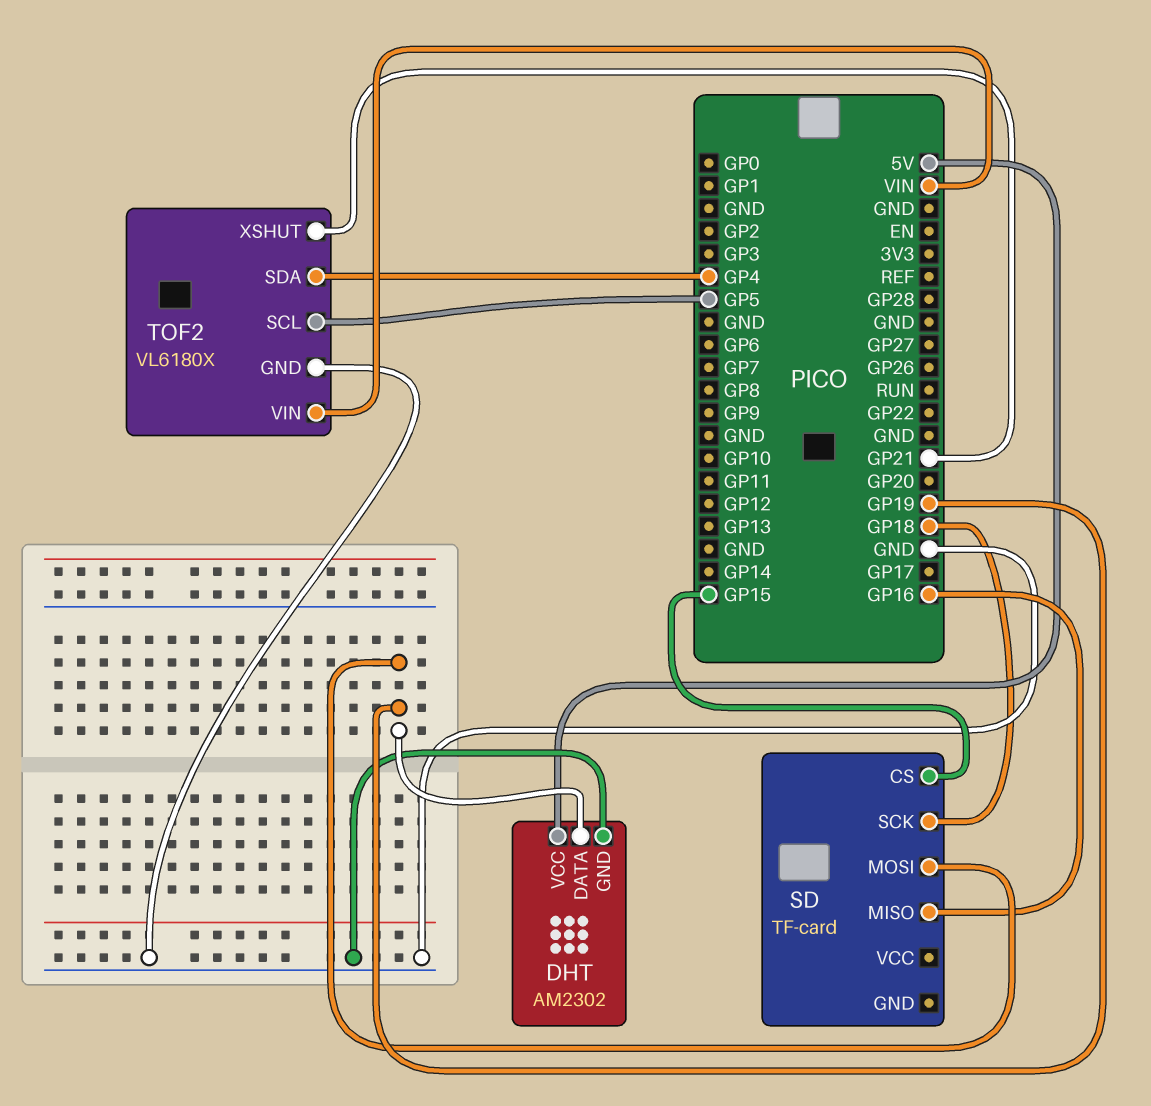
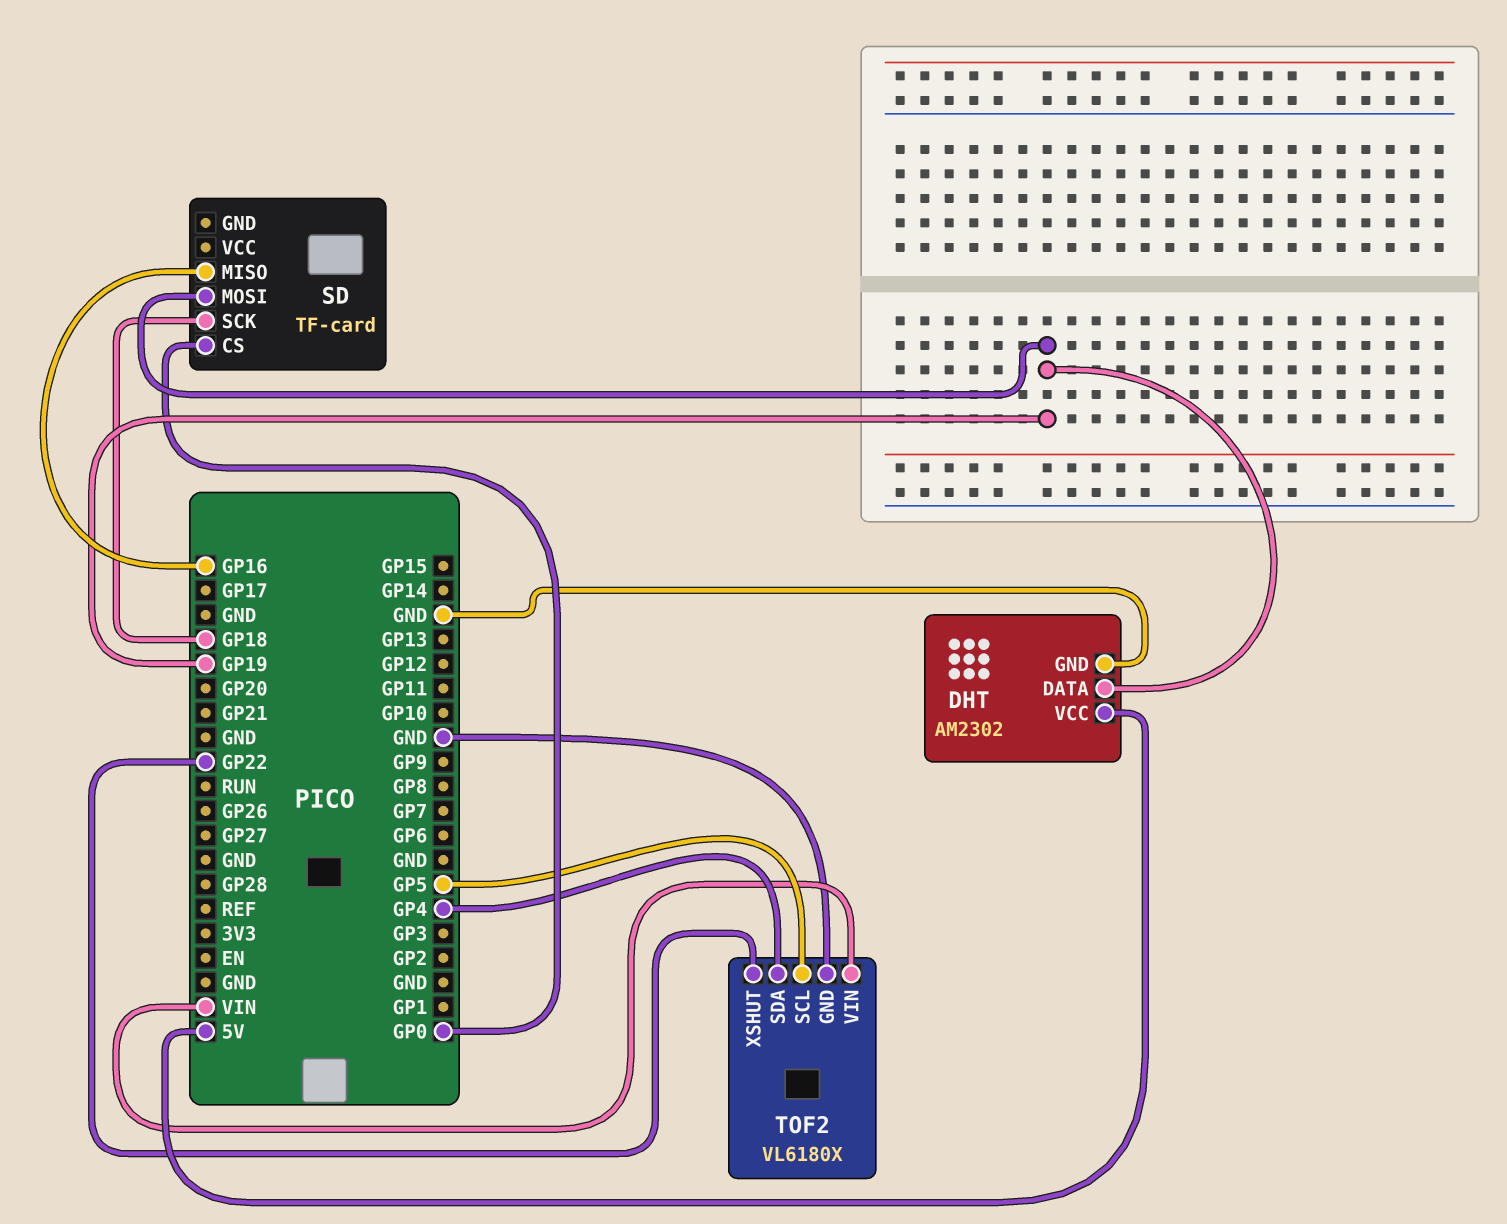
SD pin CS: GP15 -> GP0
TOF2 pin XSHUT: GP21 -> GP22

